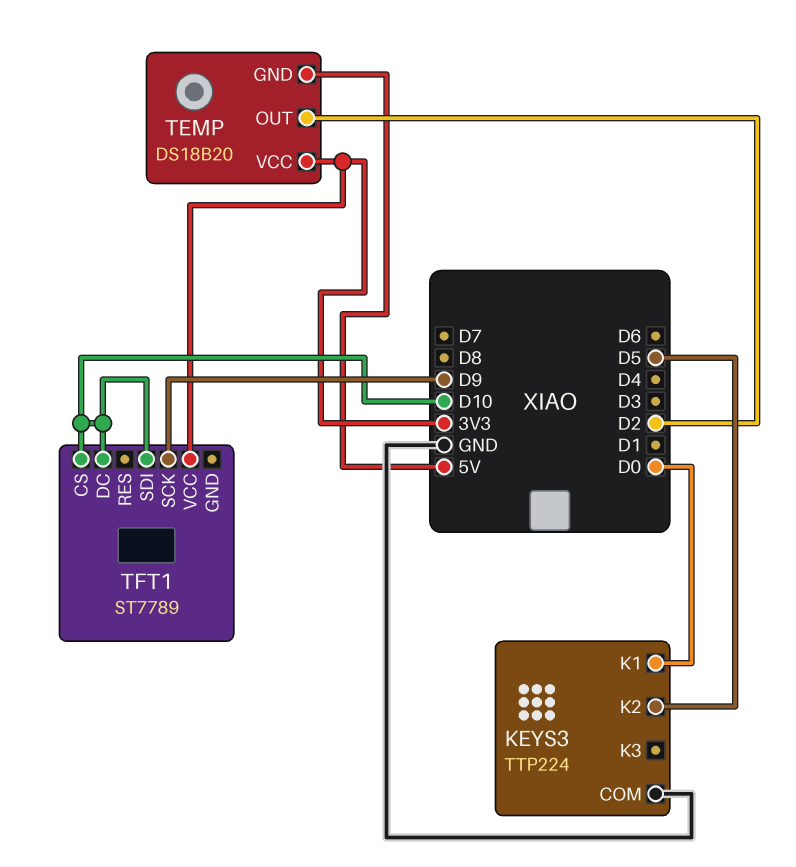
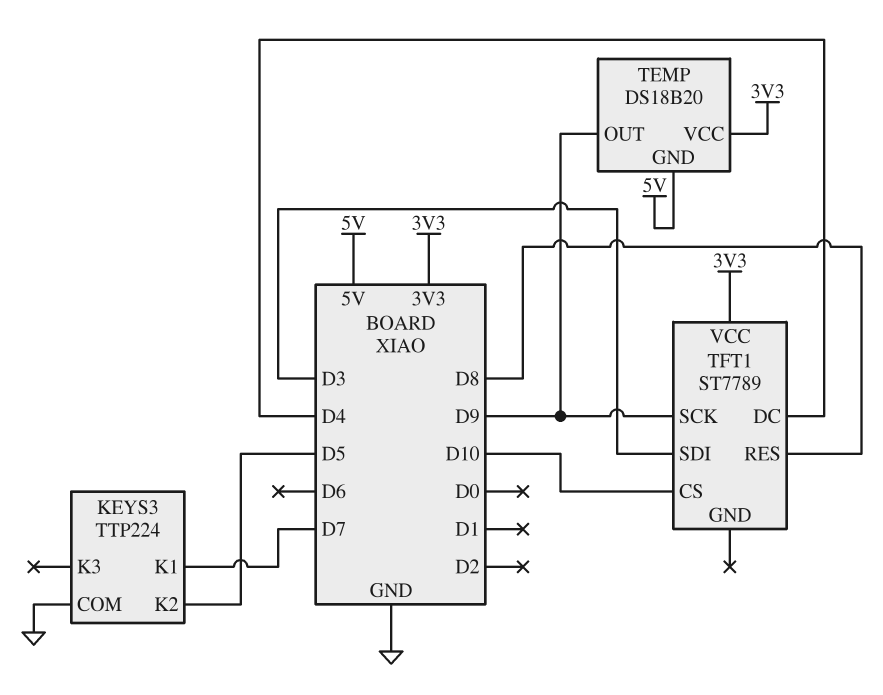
KEYS3 pin K1: D0 -> D7
TEMP pin OUT: D2 -> D9
TFT1 pin DC: D10 -> D4
TFT1 pin RES: none -> D8
TFT1 pin SDI: D10 -> D3

